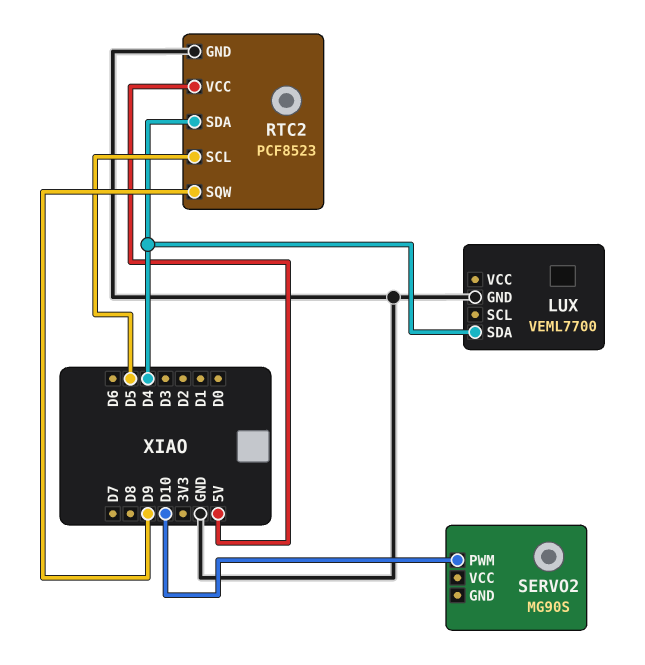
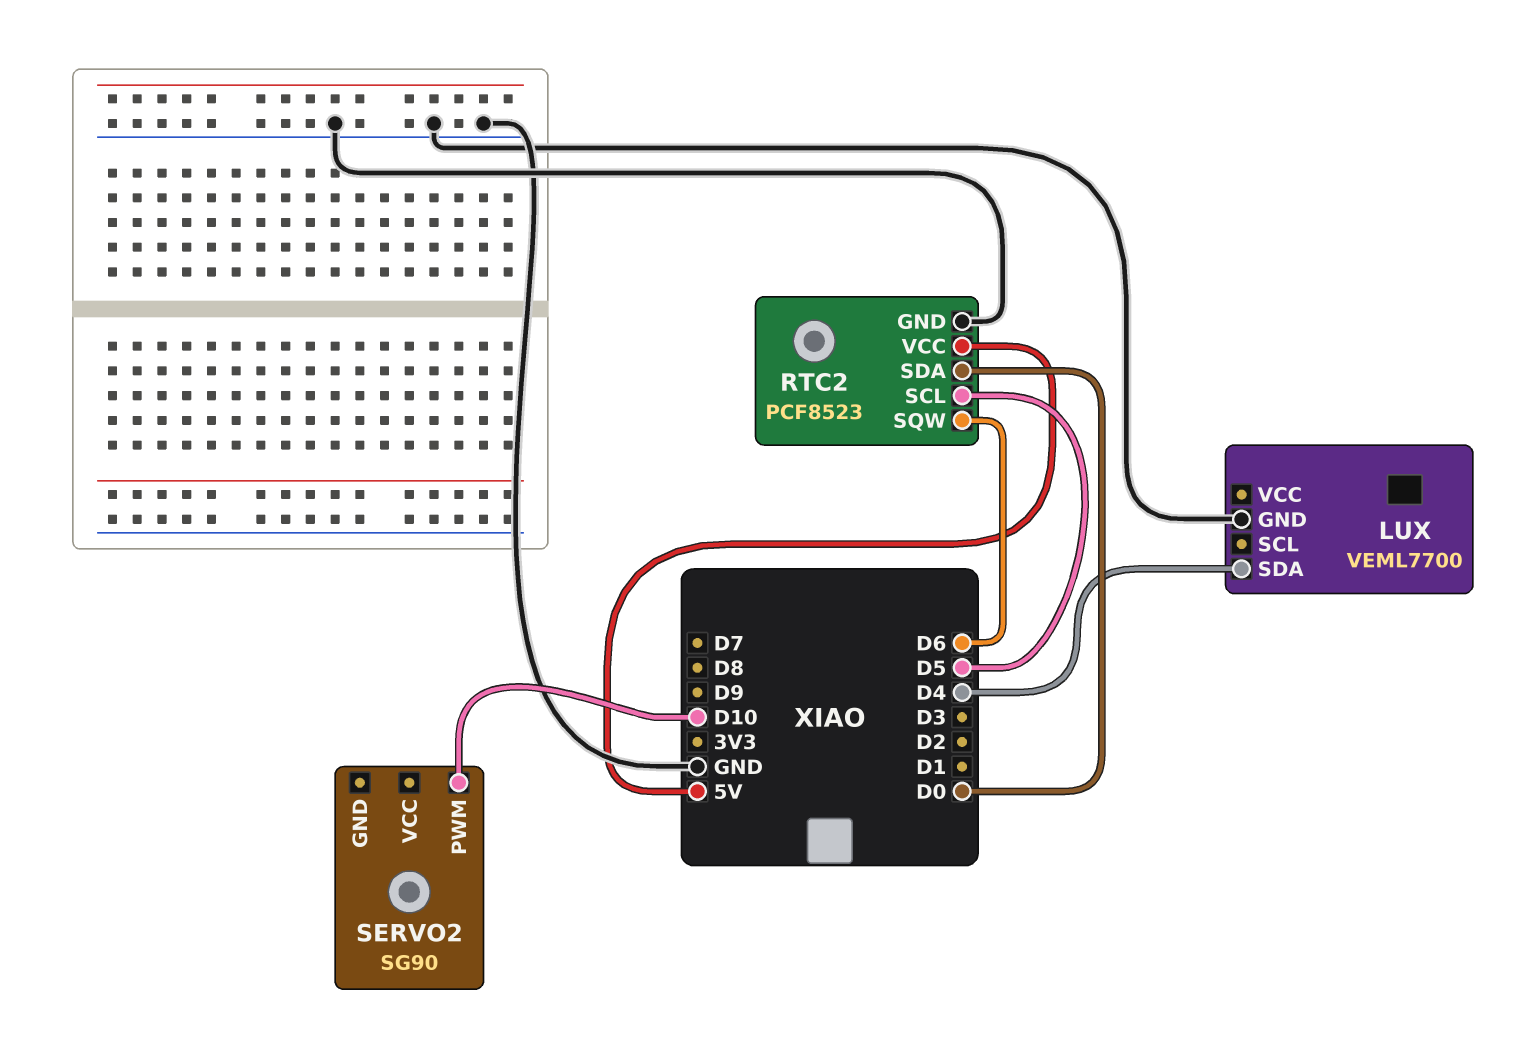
RTC2 pin SDA: D4 -> D0
RTC2 pin SQW: D9 -> D6
SERVO2: MG90S -> SG90

